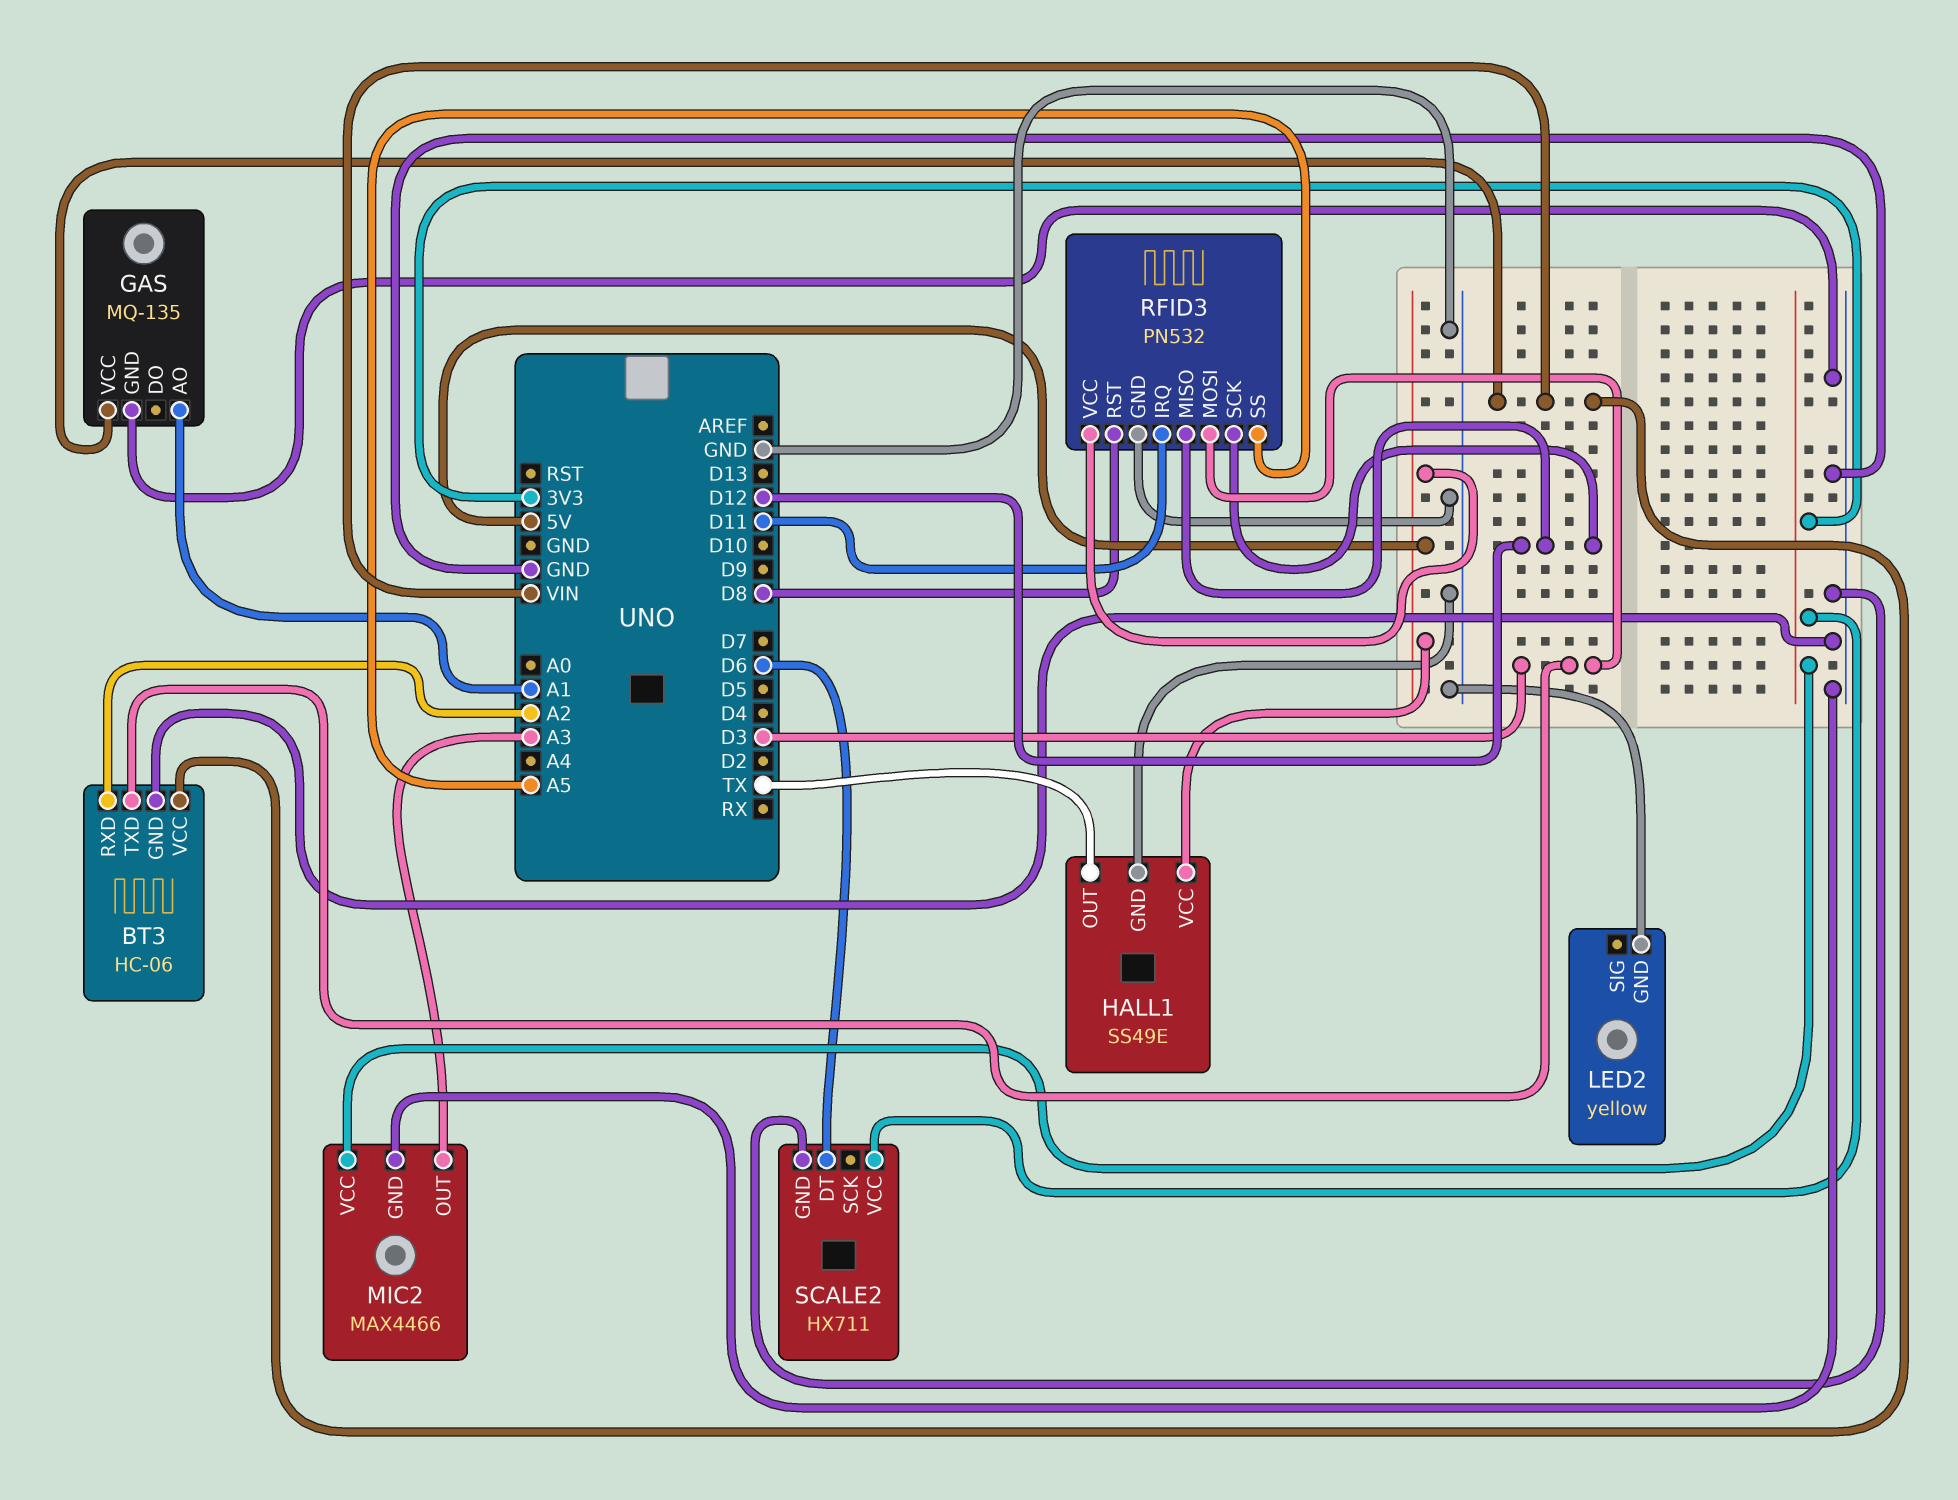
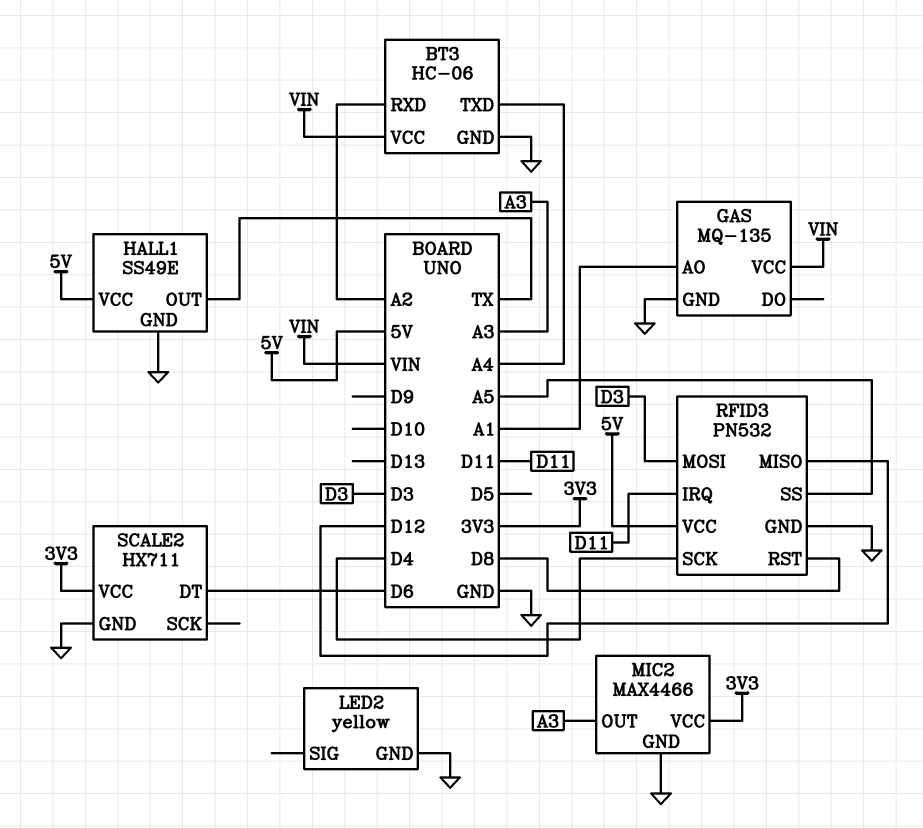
BT3 pin TXD: D3 -> A4
RFID3 pin SCK: D12 -> D4

